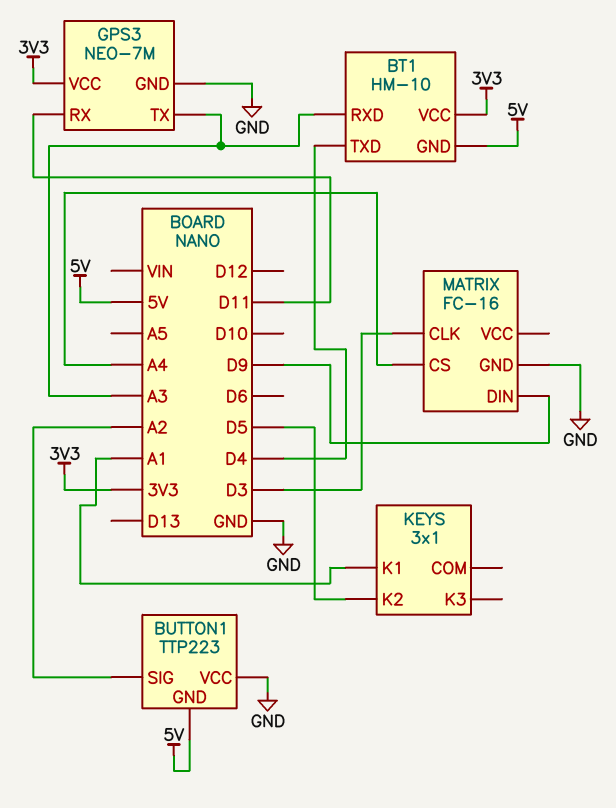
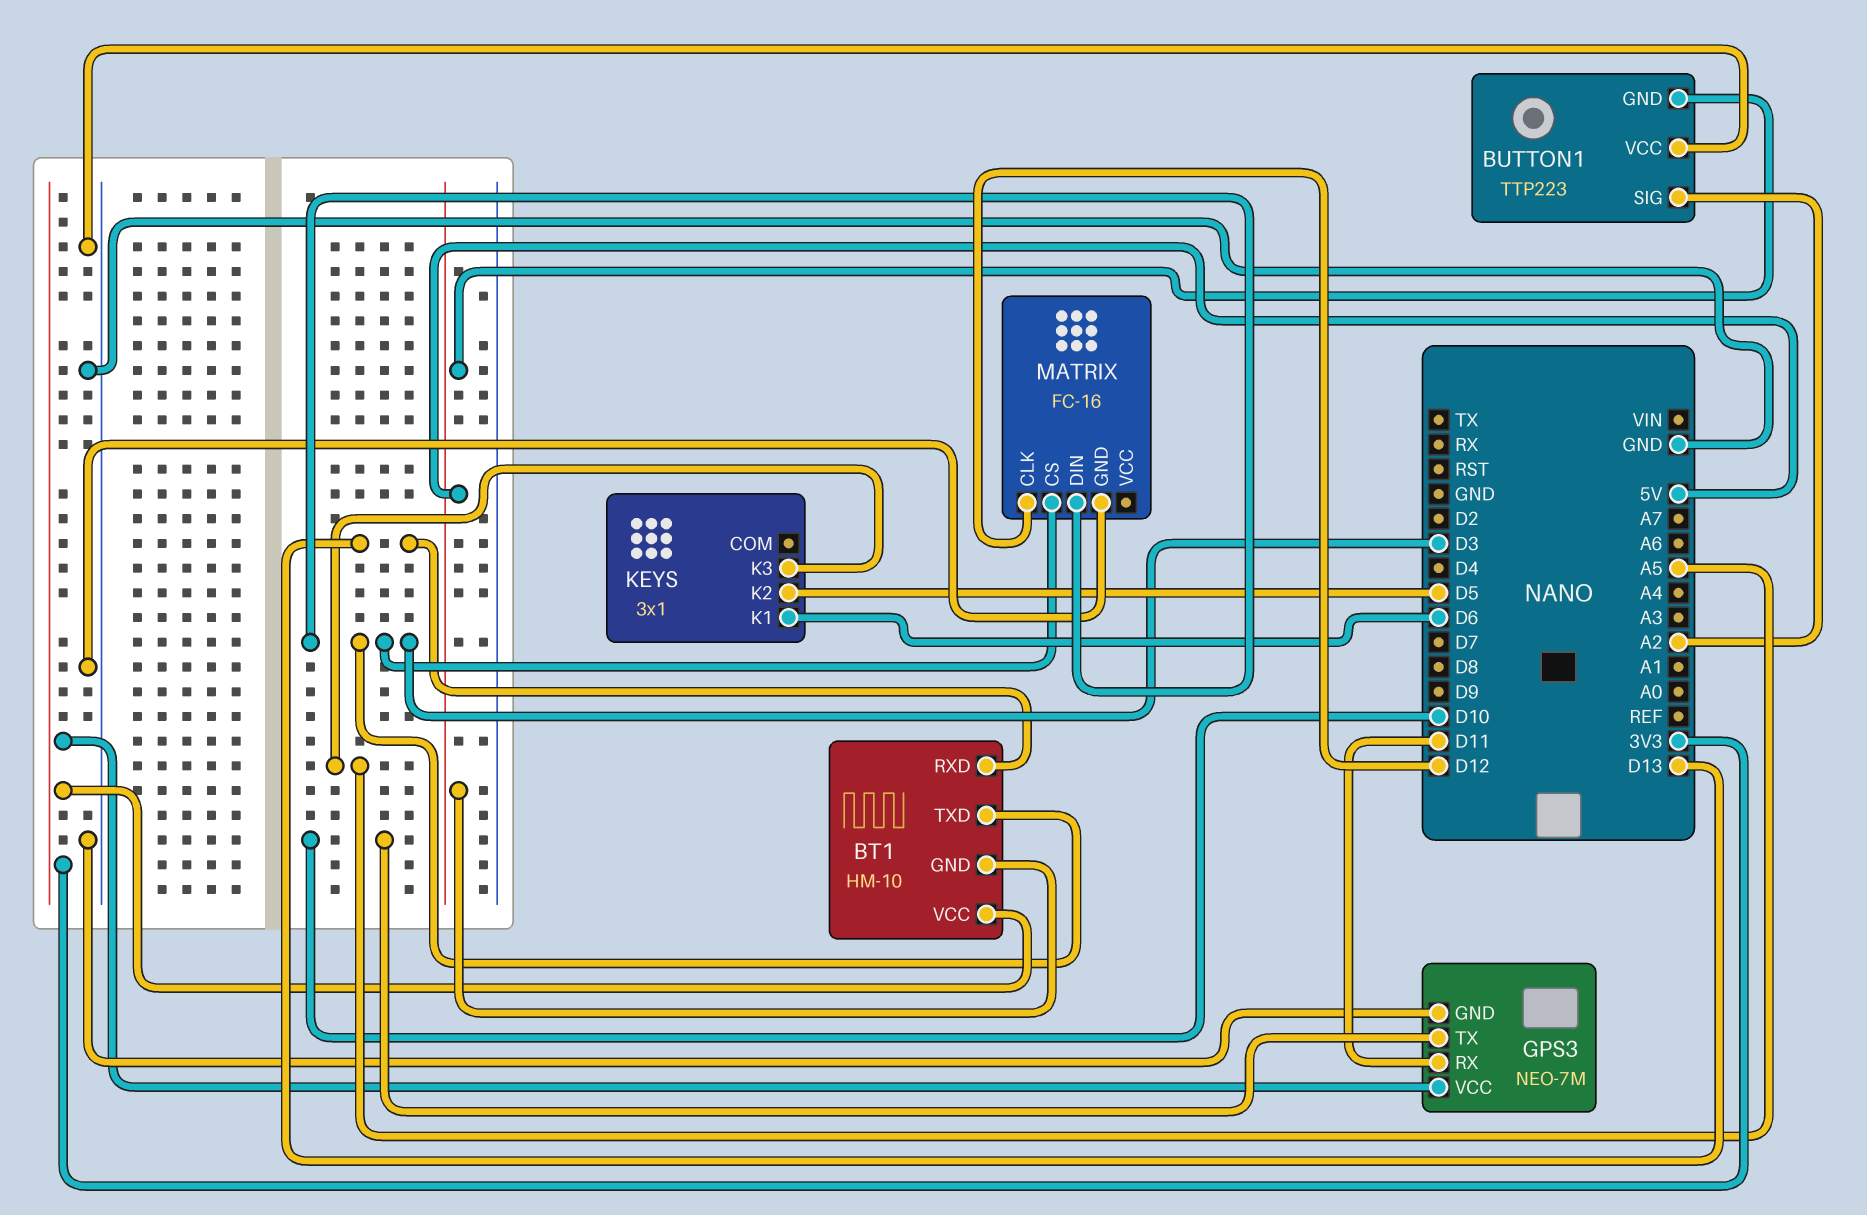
BT1 pin RXD: A3 -> D13
BT1 pin TXD: D4 -> D3
GPS3 pin TX: A3 -> D10
KEYS pin K1: A1 -> D6
KEYS pin K3: none -> A5
MATRIX pin CLK: D3 -> D12
MATRIX pin CS: A4 -> D3
MATRIX pin DIN: D9 -> D3

